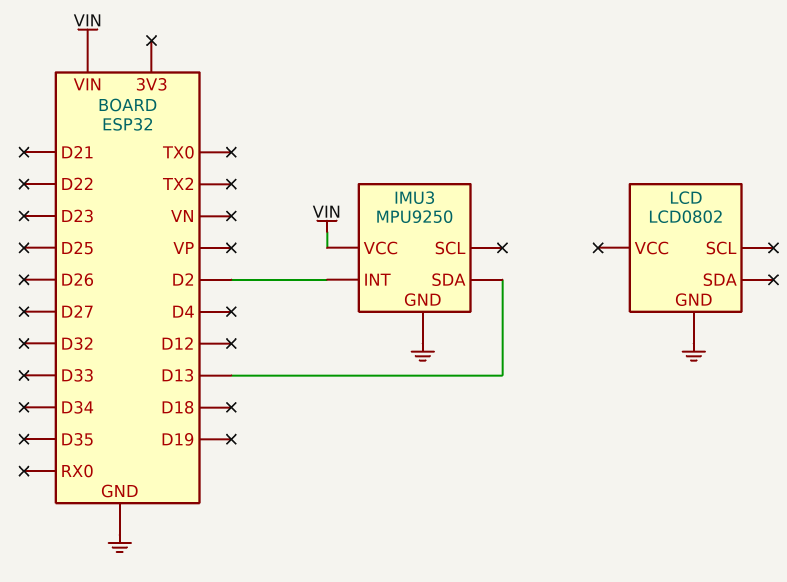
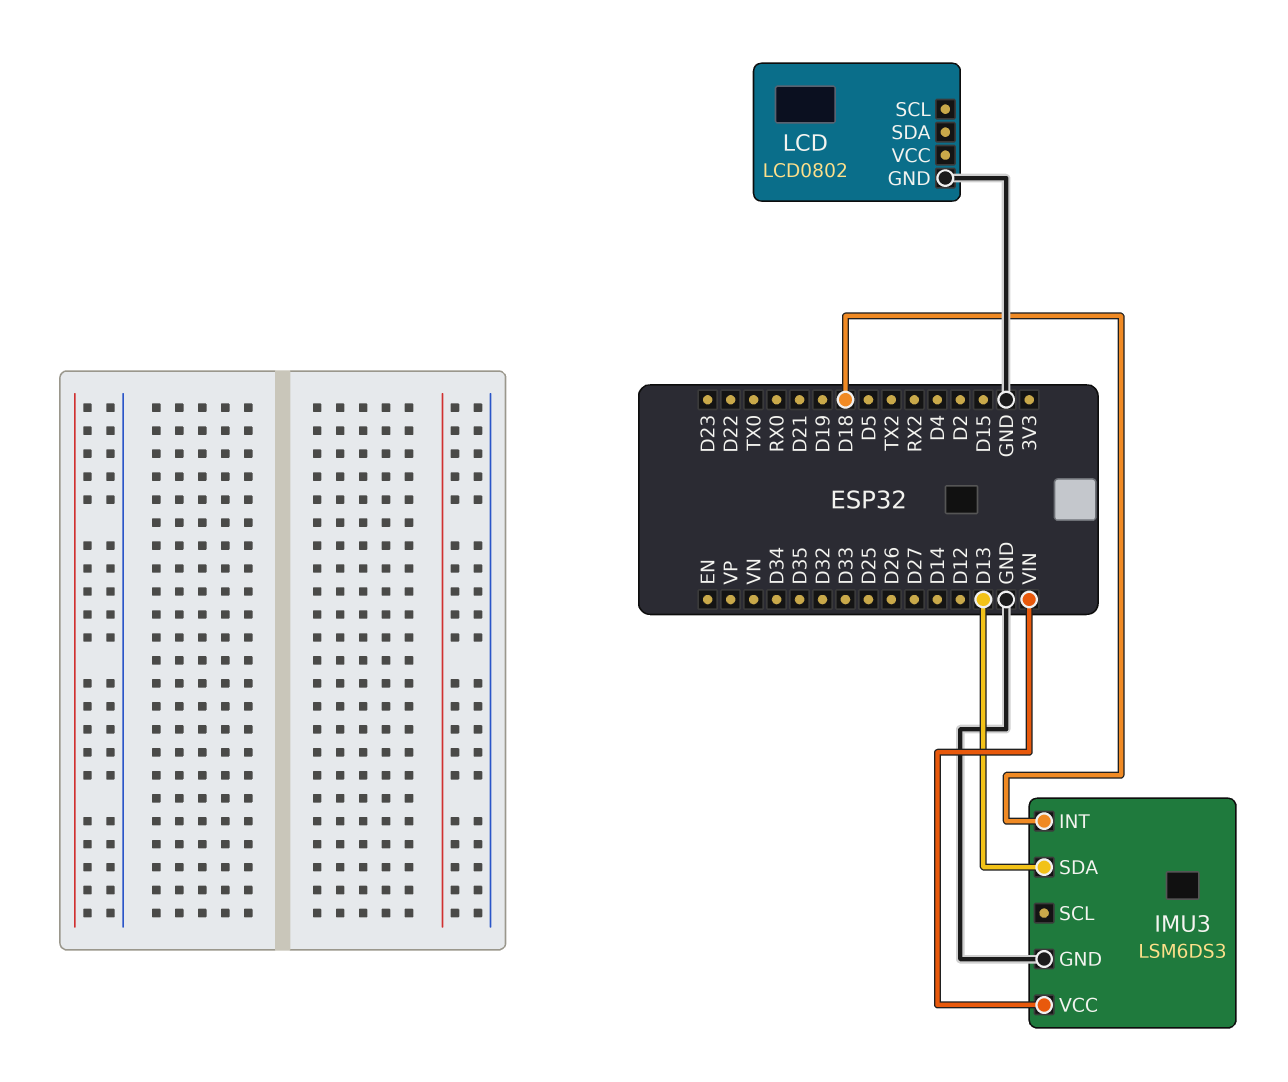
IMU3: MPU9250 -> LSM6DS3
IMU3 pin INT: D2 -> D18

